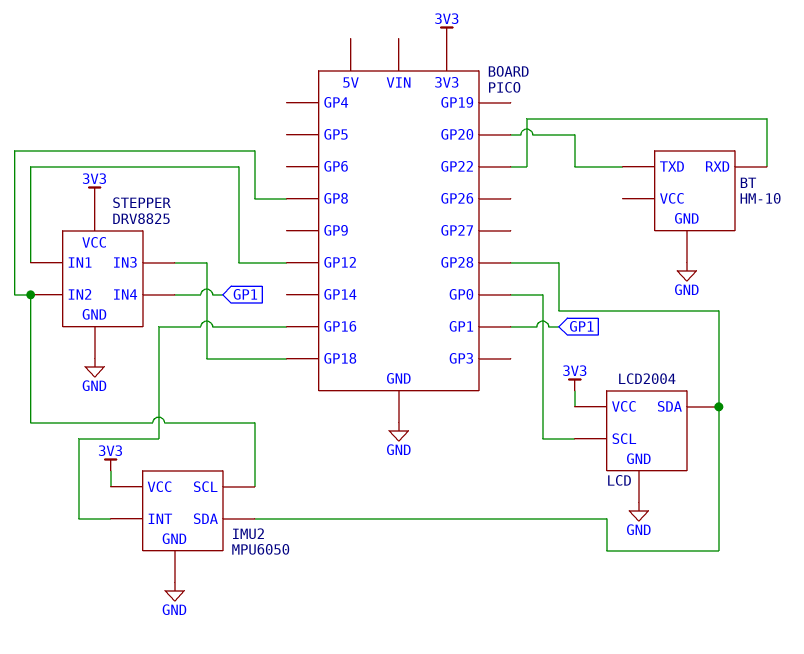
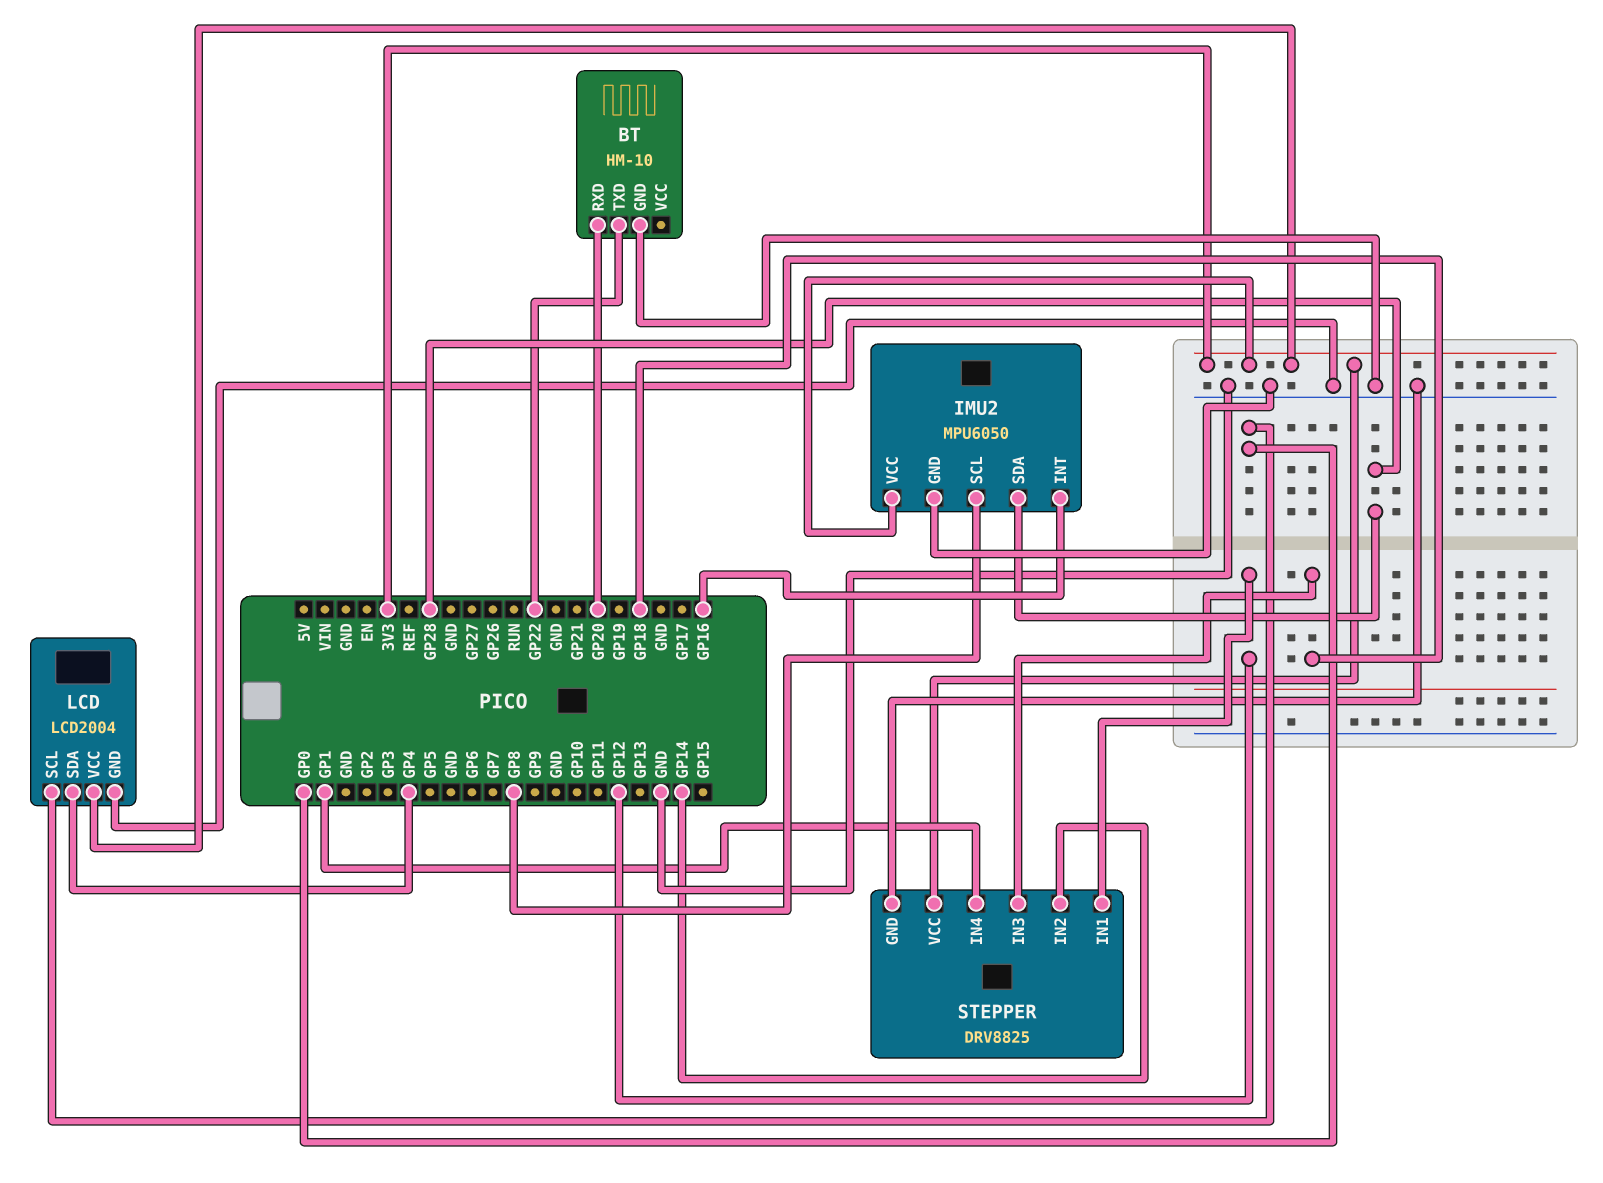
BT pin RXD: GP22 -> GP20
BT pin TXD: GP20 -> GP22
LCD pin SDA: GP28 -> GP4
STEPPER pin IN2: GP8 -> GP14

